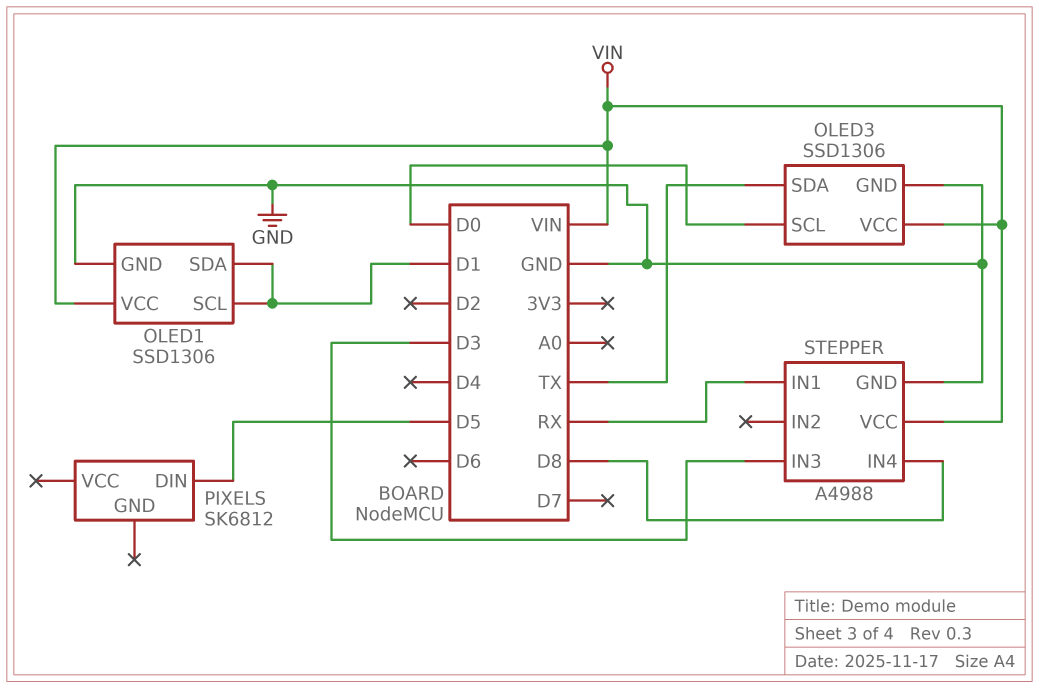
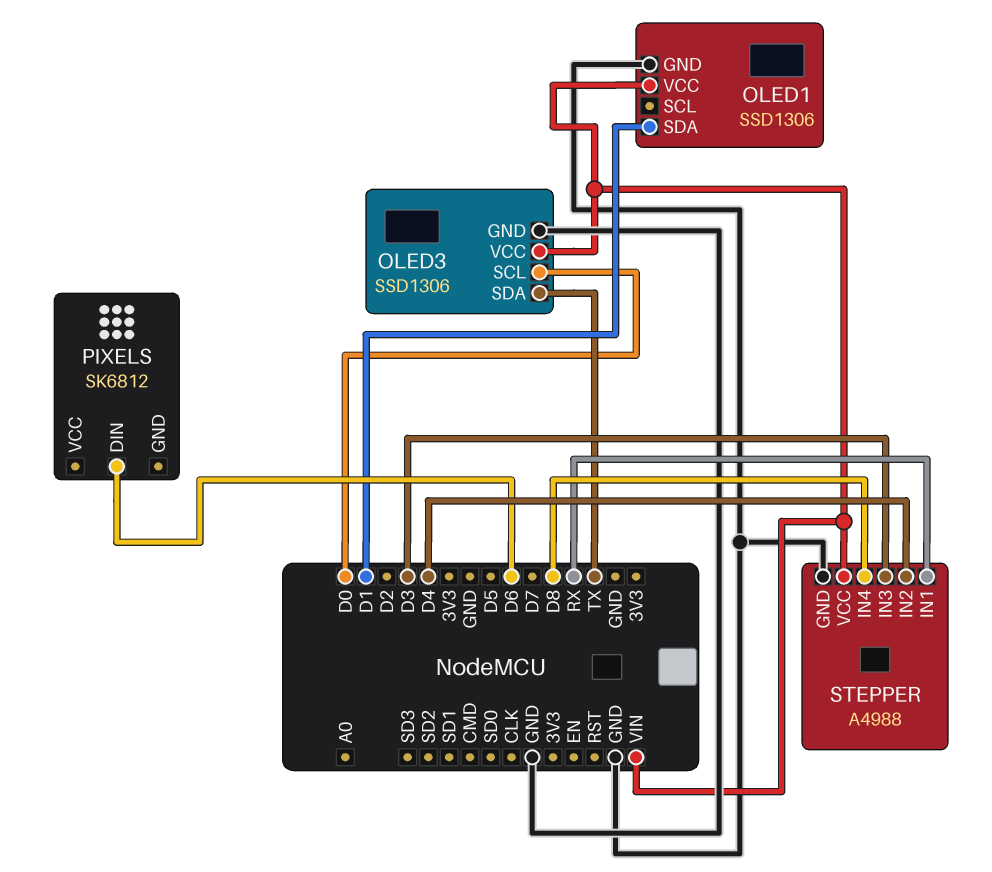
OLED1 pin SCL: D1 -> none
PIXELS pin DIN: D5 -> D6
STEPPER pin IN2: none -> D4

